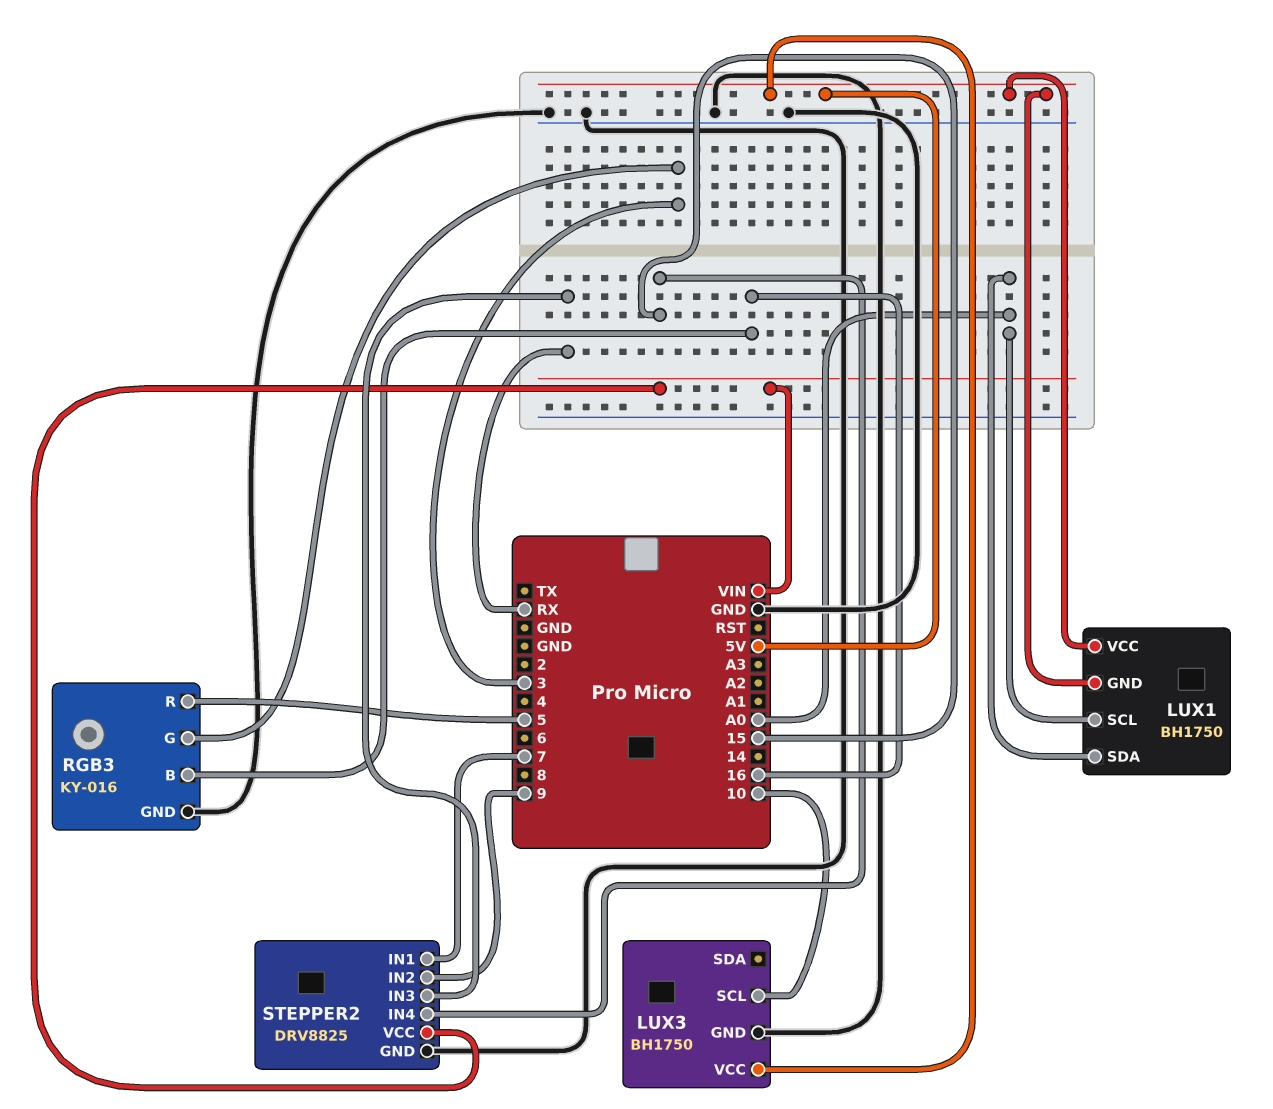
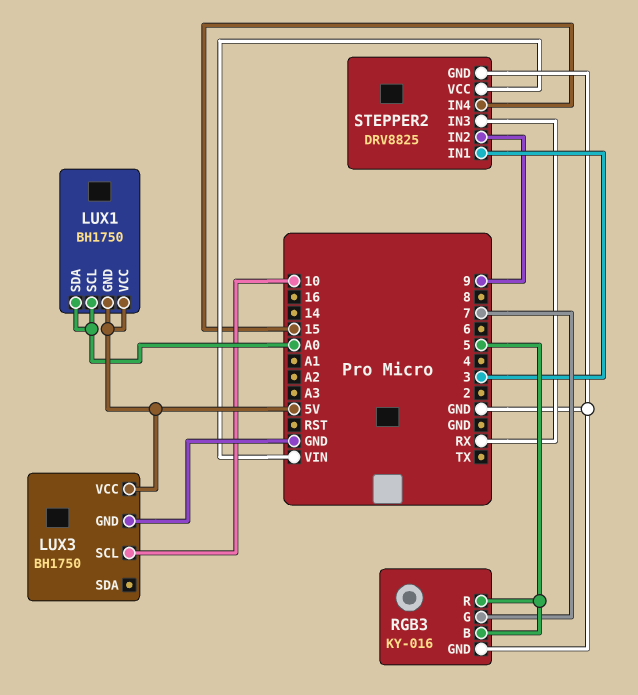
RGB3 pin B: 16 -> 5
RGB3 pin G: 3 -> 7
STEPPER2 pin IN1: 7 -> 3

